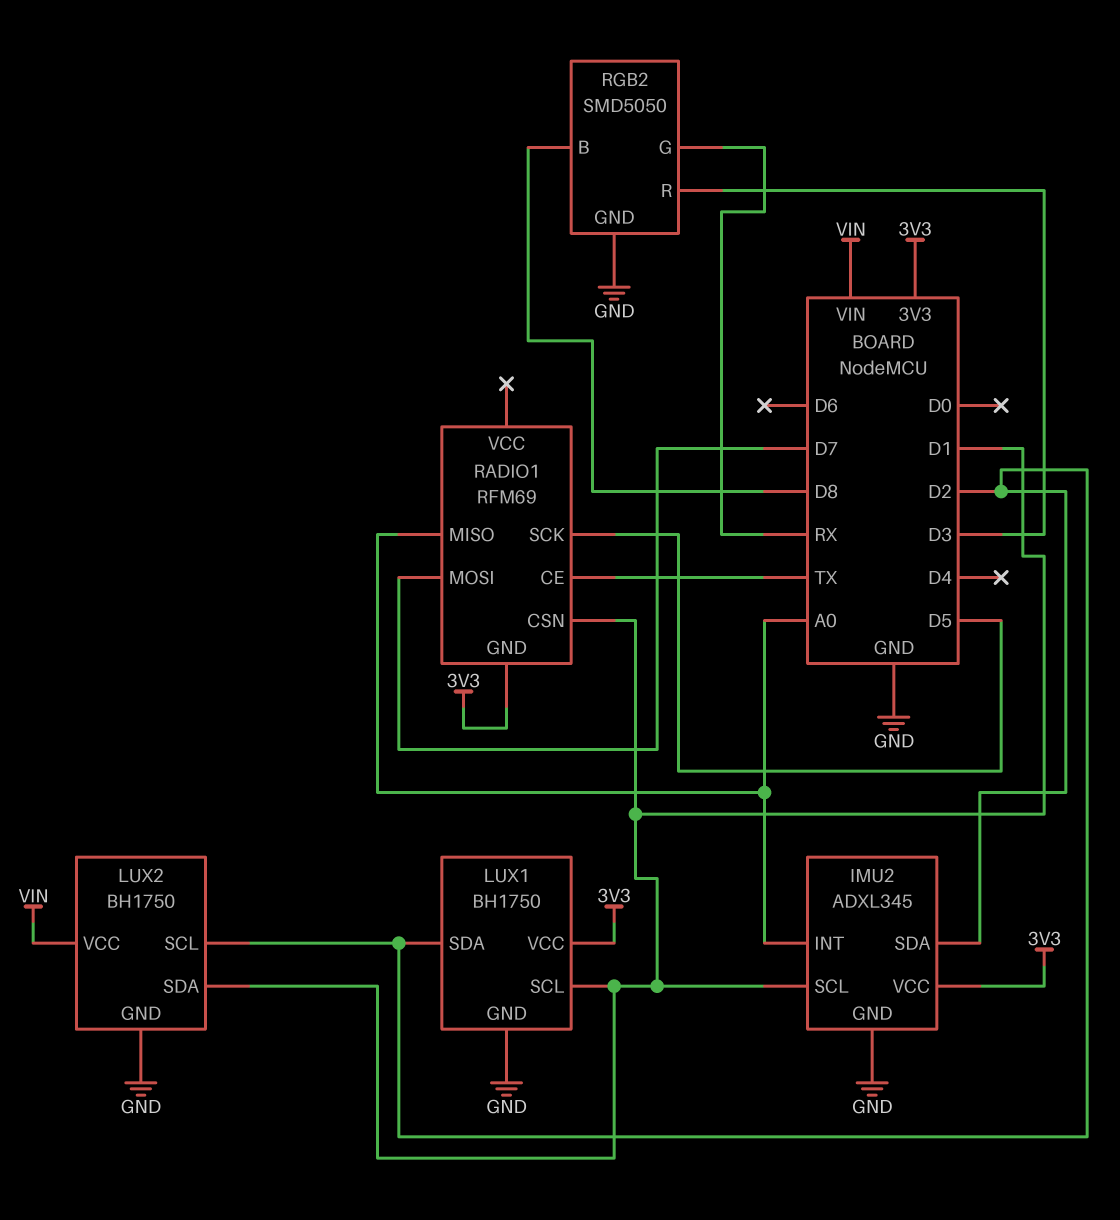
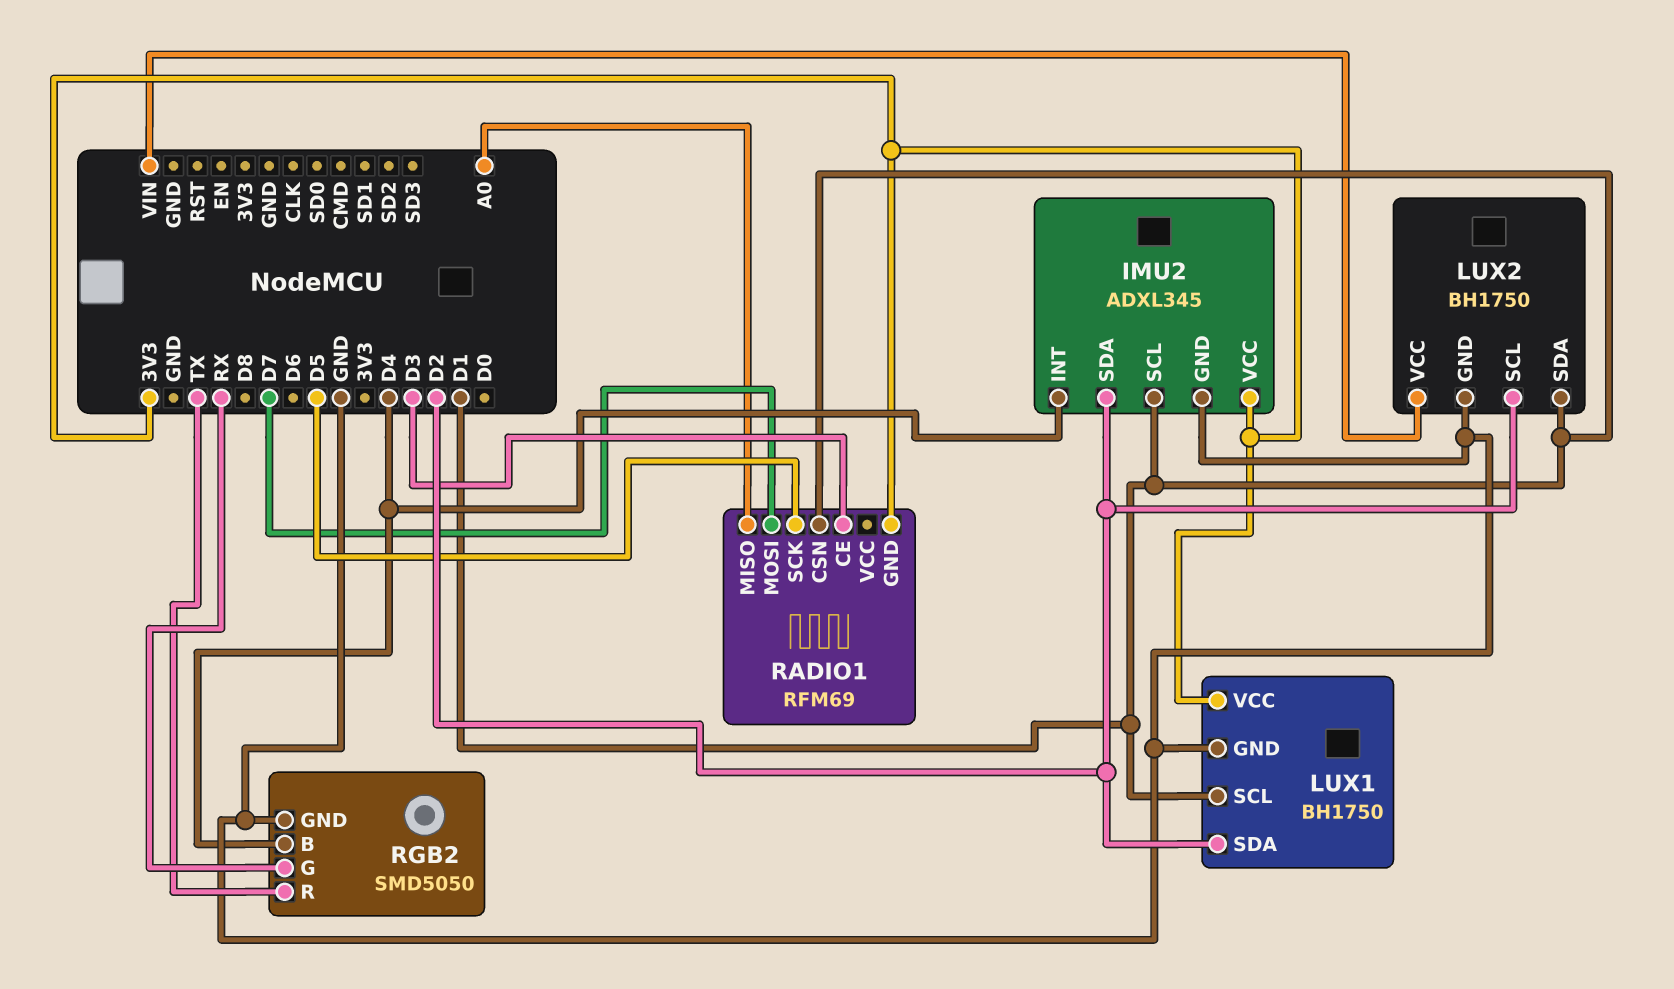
IMU2 pin INT: A0 -> D4
RADIO1 pin CE: TX -> D3
RGB2 pin B: D8 -> D4
RGB2 pin R: D3 -> TX

